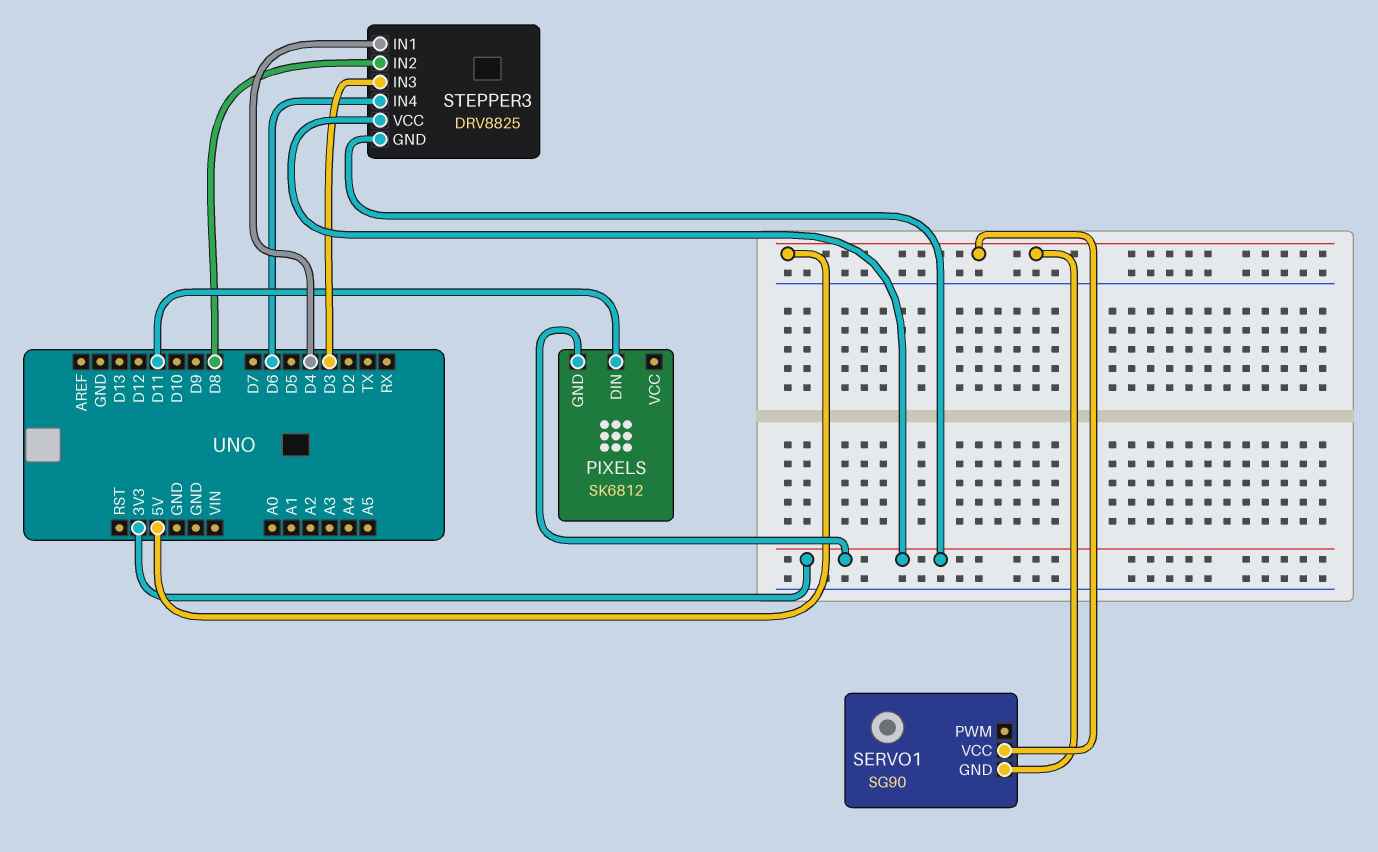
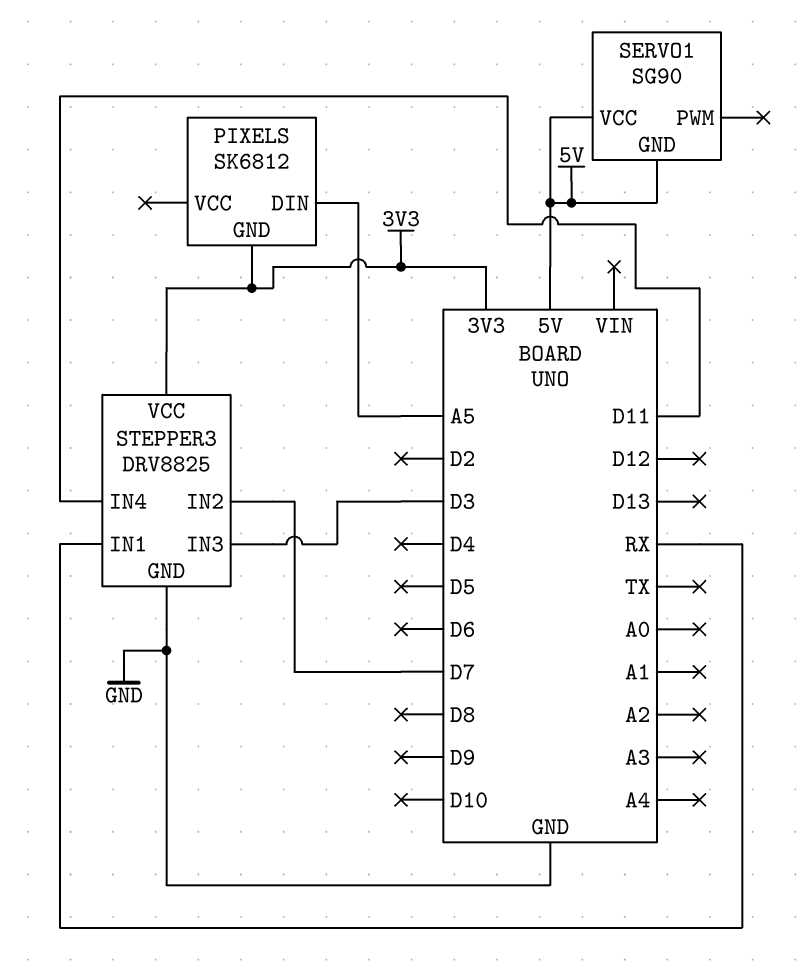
PIXELS pin DIN: D11 -> A5
STEPPER3 pin GND: 3V3 -> GND
STEPPER3 pin IN1: D4 -> RX
STEPPER3 pin IN2: D8 -> D7
STEPPER3 pin IN4: D6 -> D11

